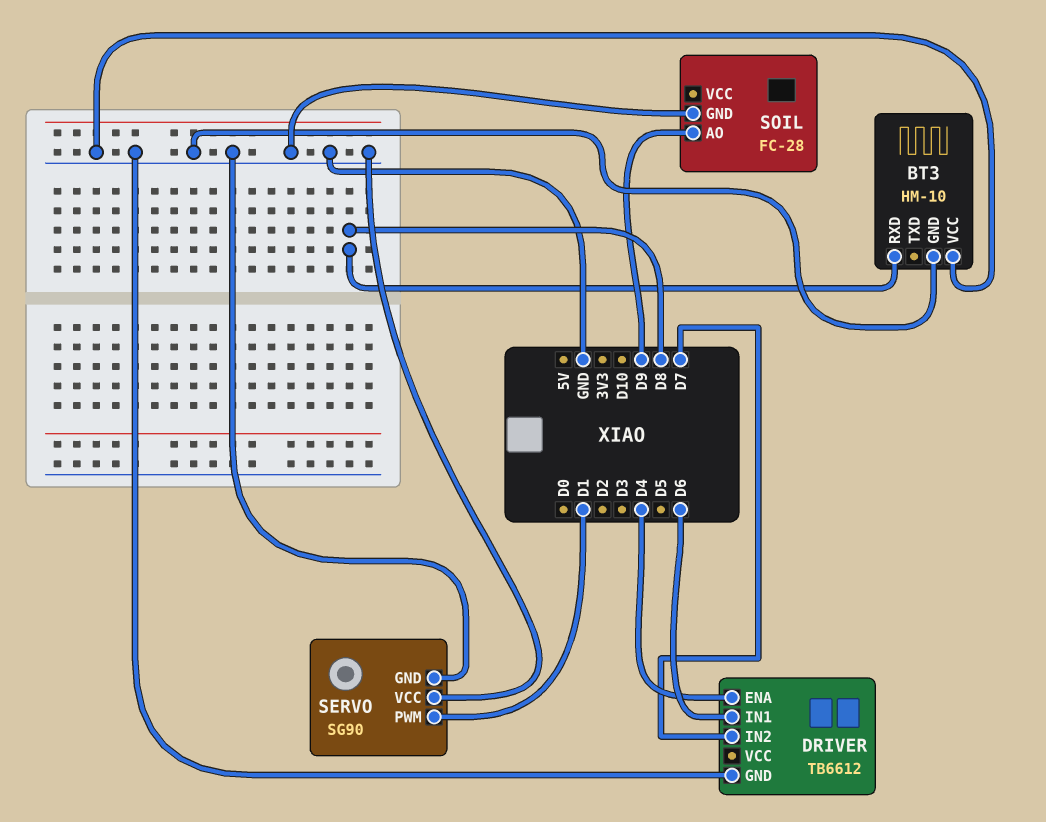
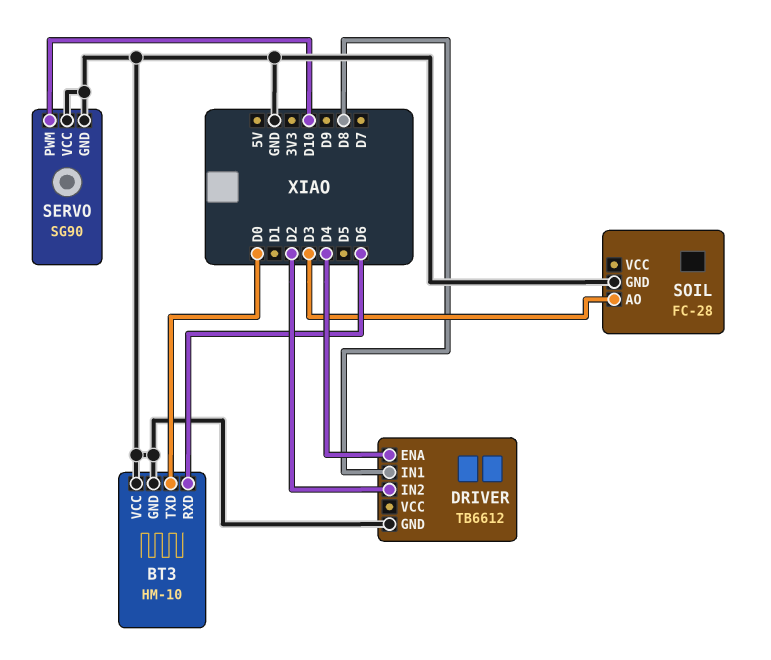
BT3 pin RXD: D8 -> D6
BT3 pin TXD: none -> D0
DRIVER pin IN1: D6 -> D8
DRIVER pin IN2: D7 -> D2
SERVO pin PWM: D1 -> D10
SOIL pin AO: D9 -> D3

